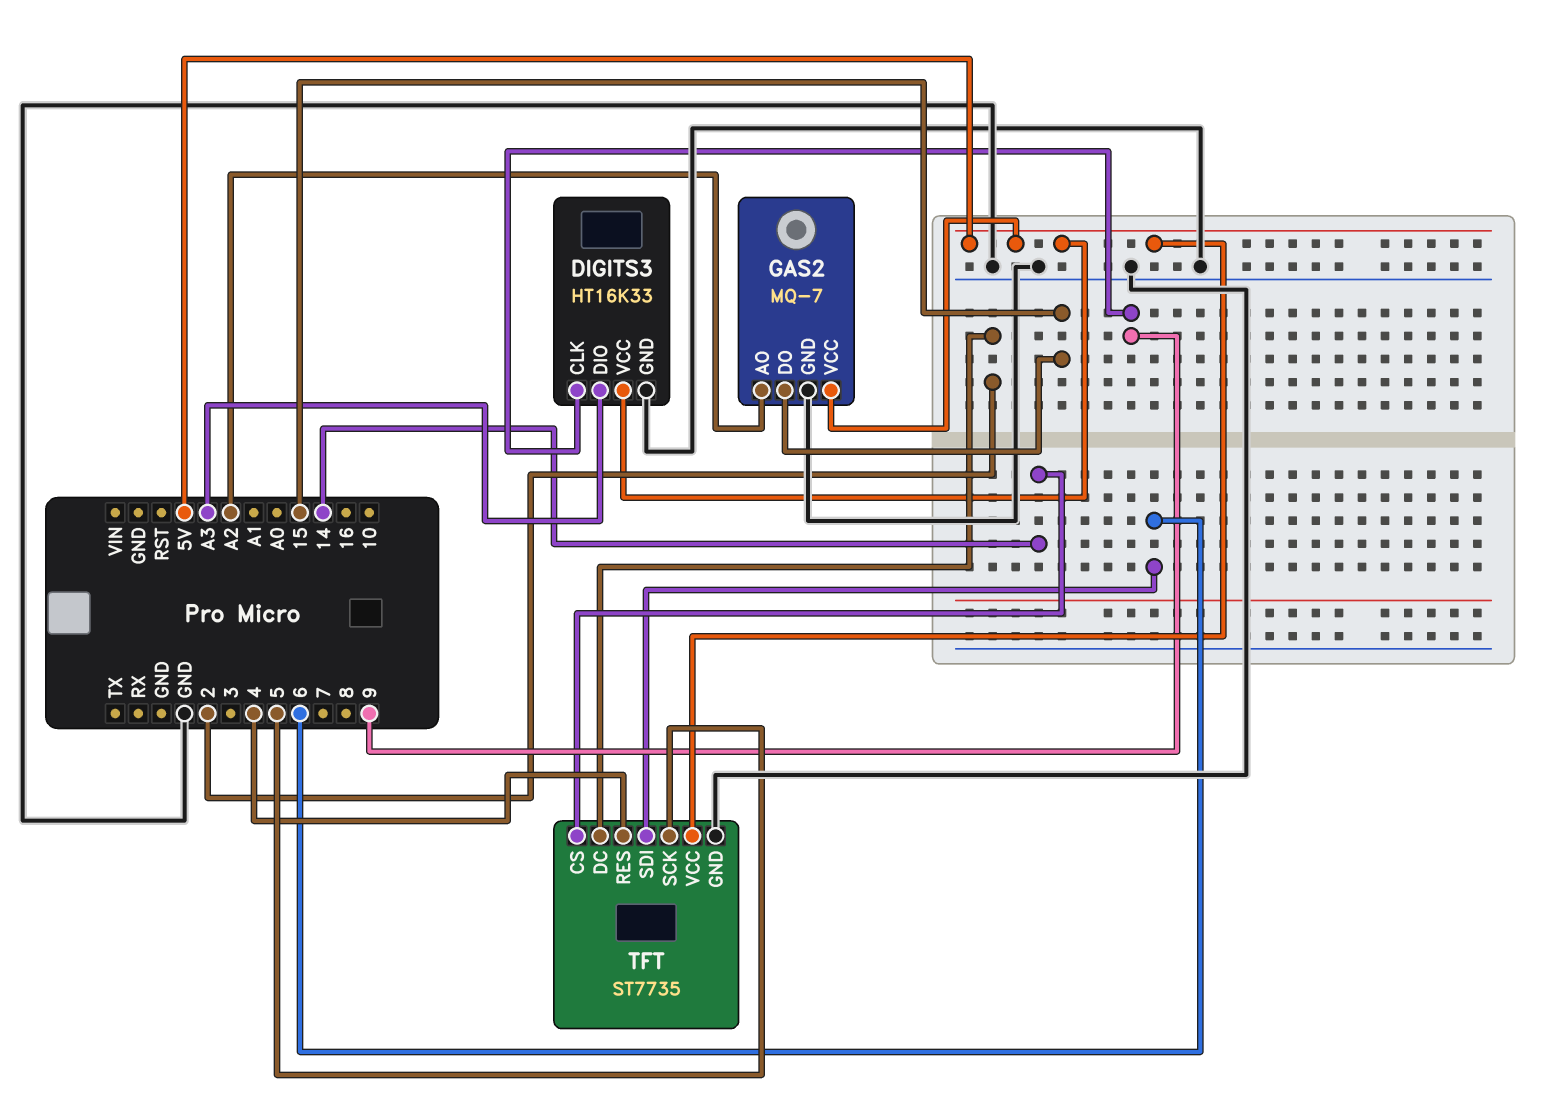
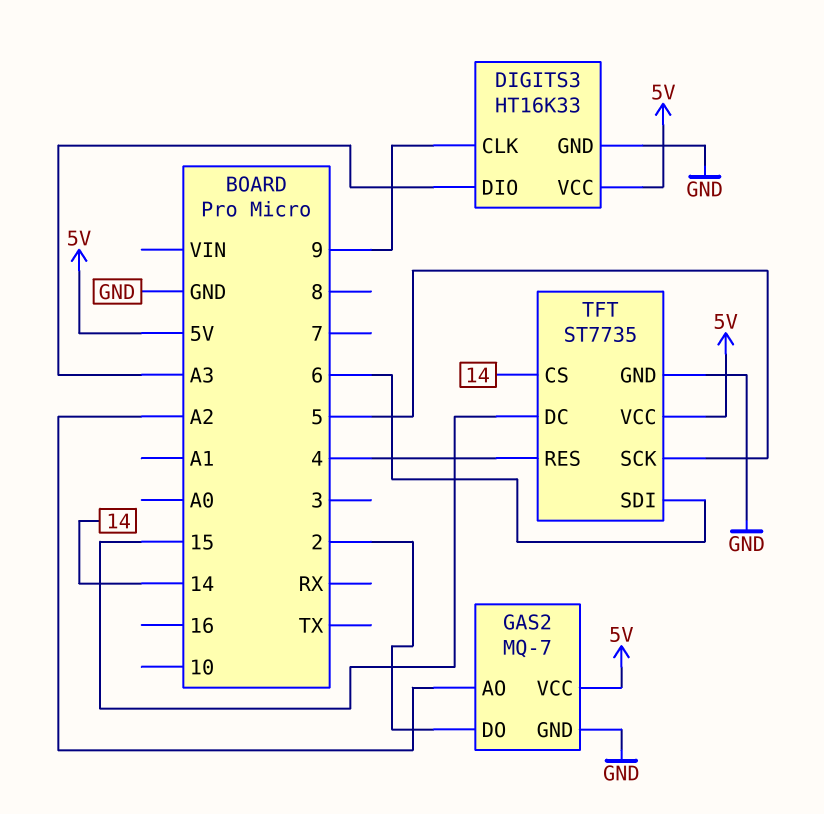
GAS2 pin DO: 15 -> 2
TFT pin DC: 2 -> 15

